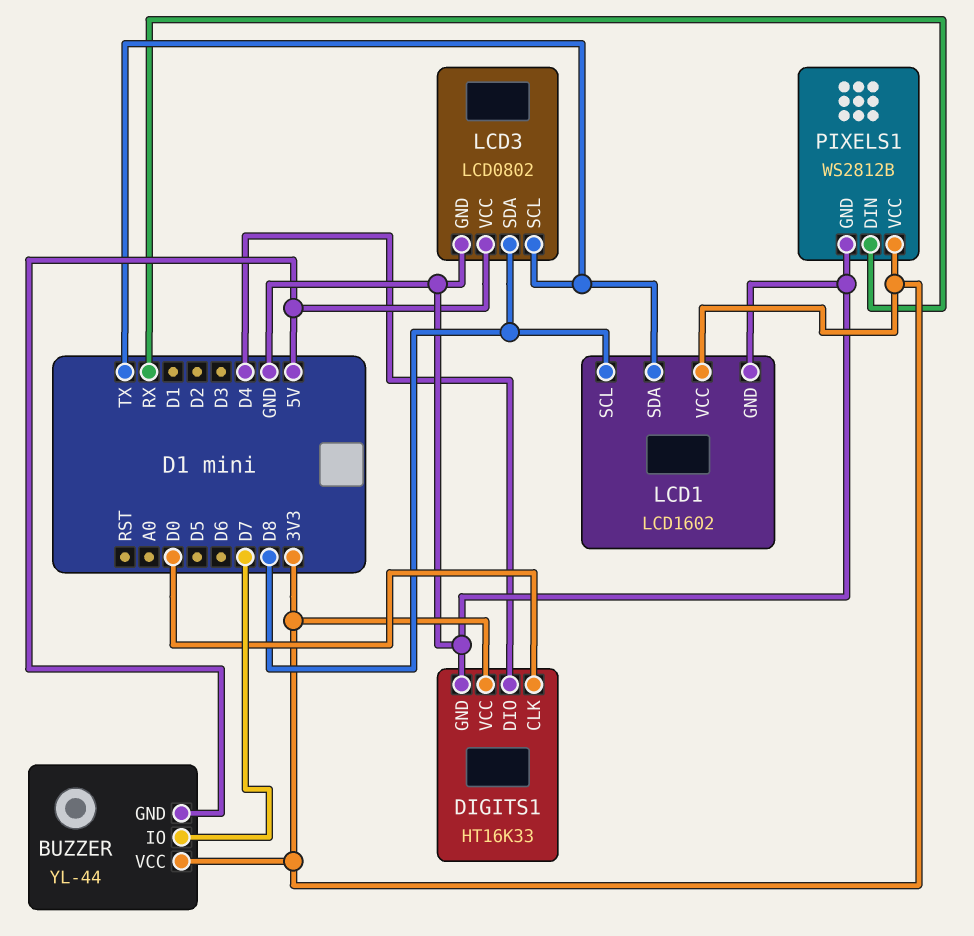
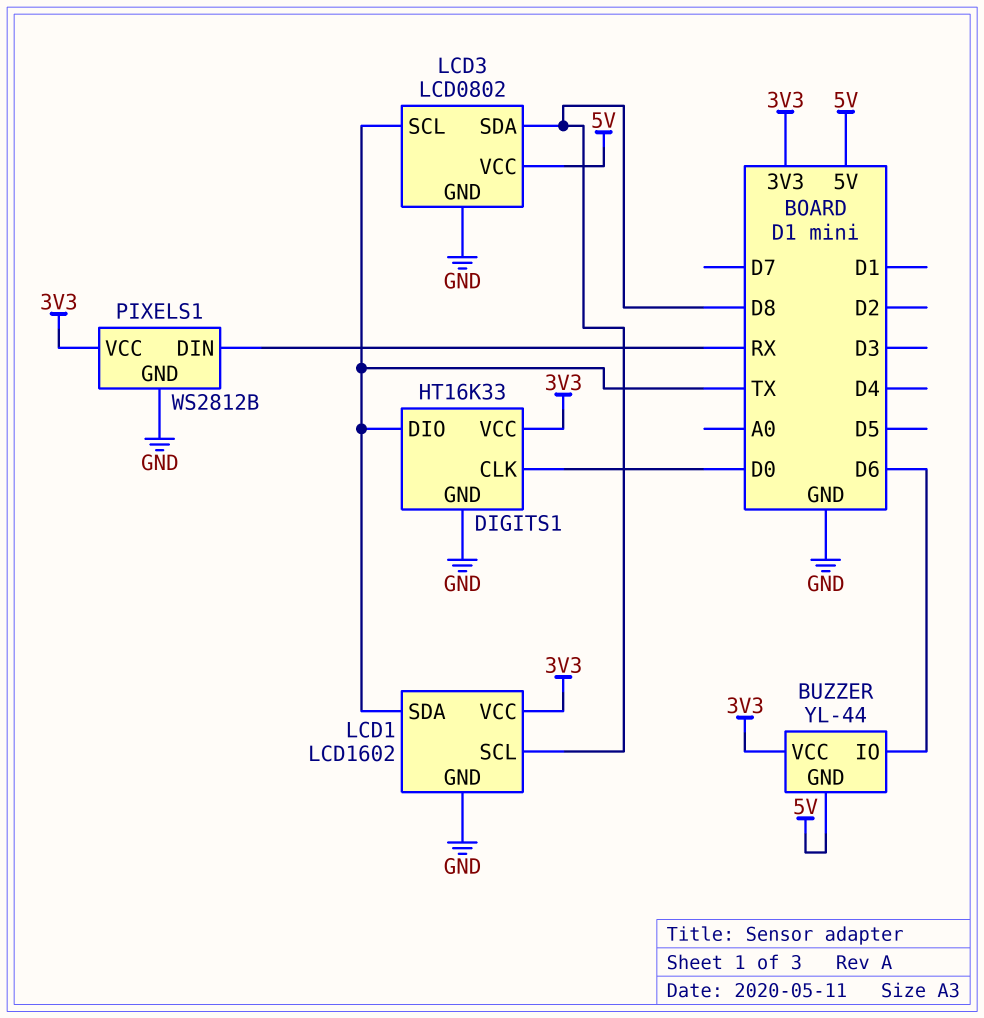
BUZZER pin IO: D7 -> D6
DIGITS1 pin DIO: D4 -> TX

